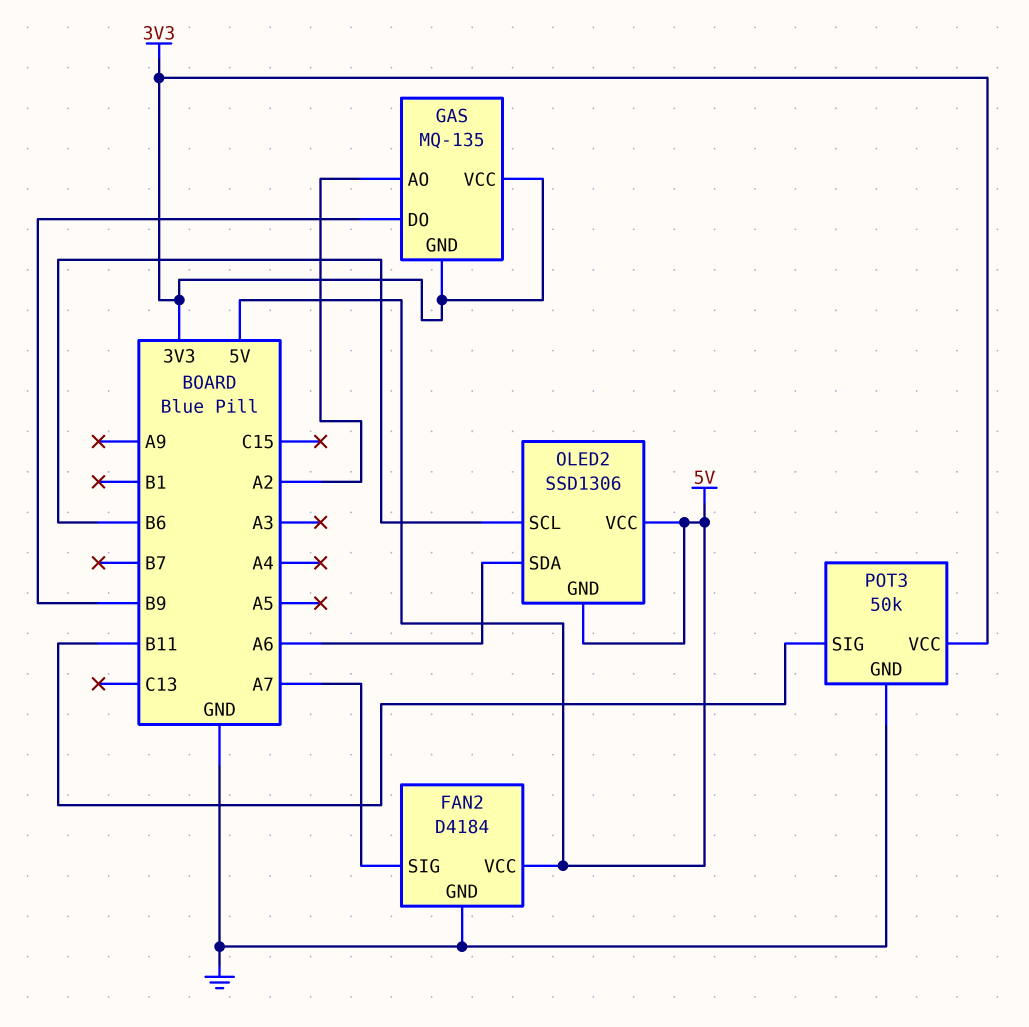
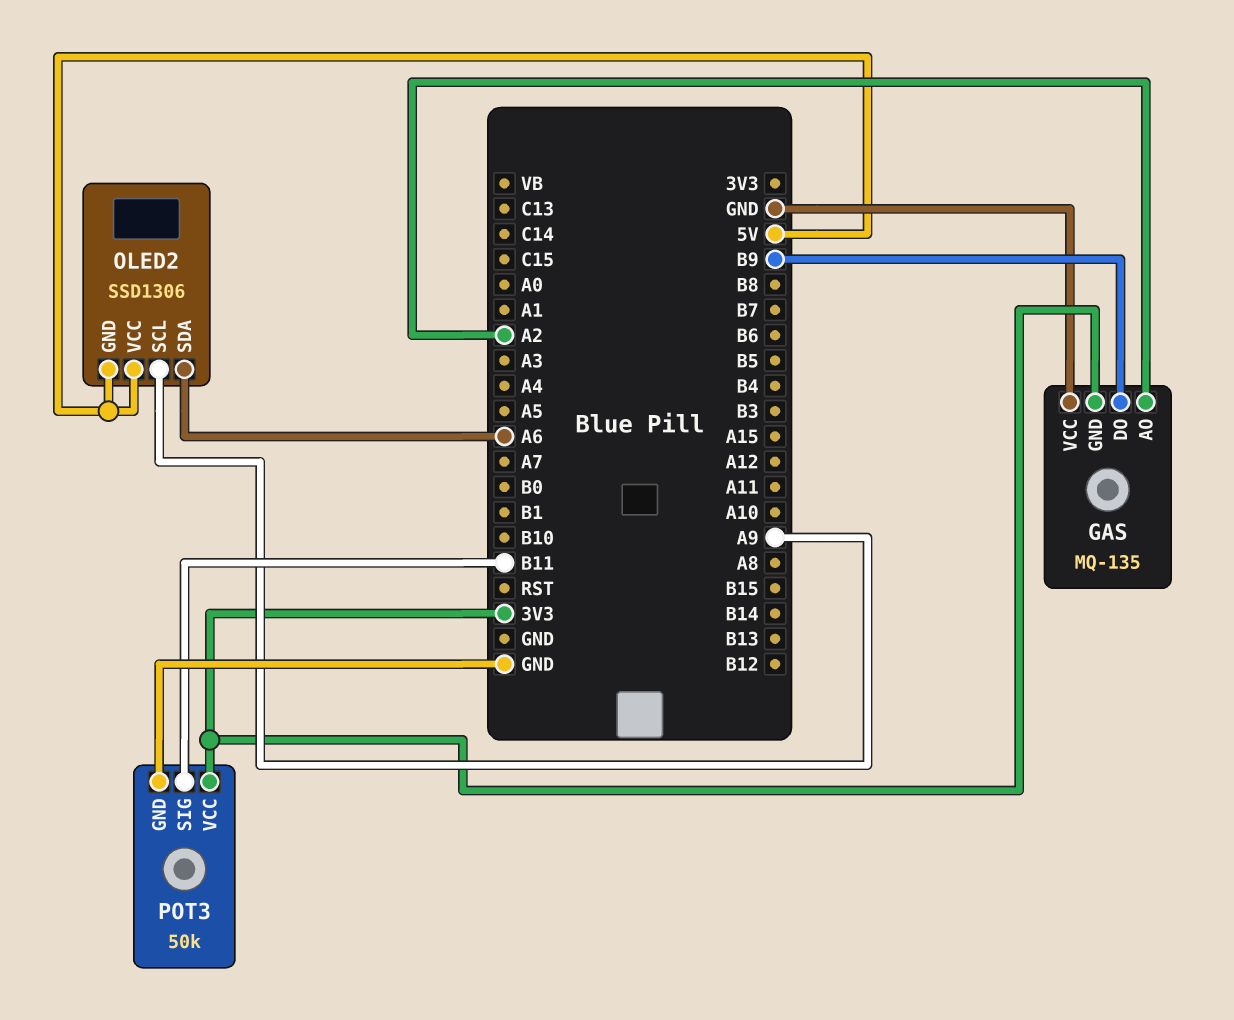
FAN2: D4184 -> none
FAN2 pin GND: GND -> none
FAN2 pin SIG: A7 -> none
FAN2 pin VCC: 5V -> none
GAS pin VCC: 3V3 -> GND
OLED2 pin SCL: B6 -> A9

